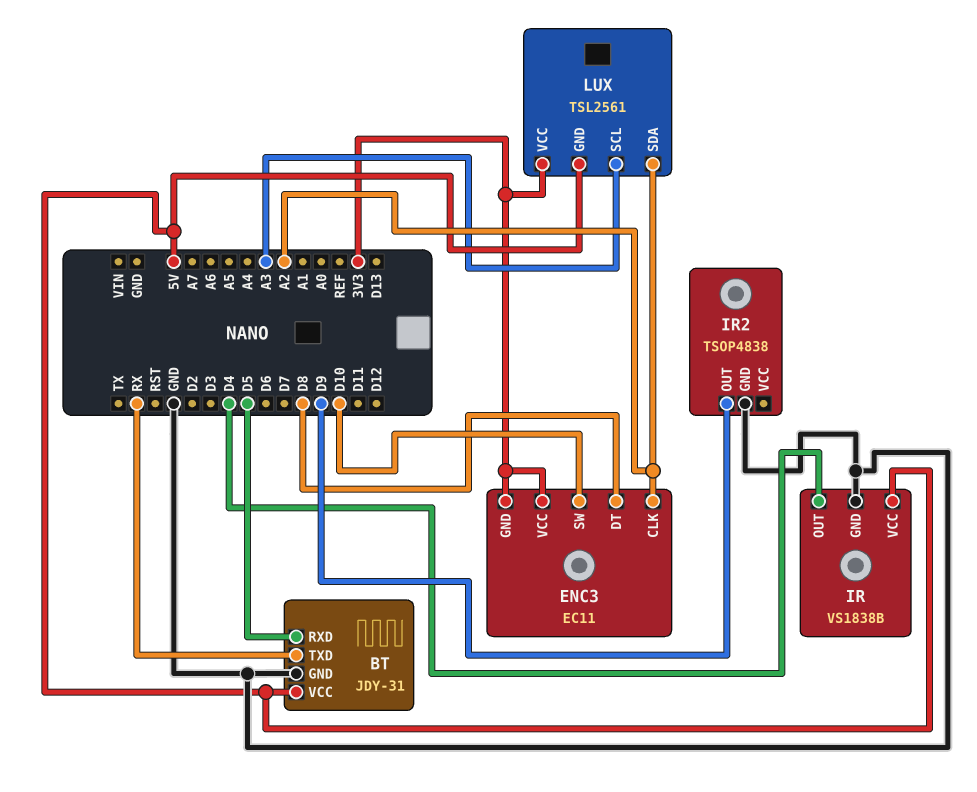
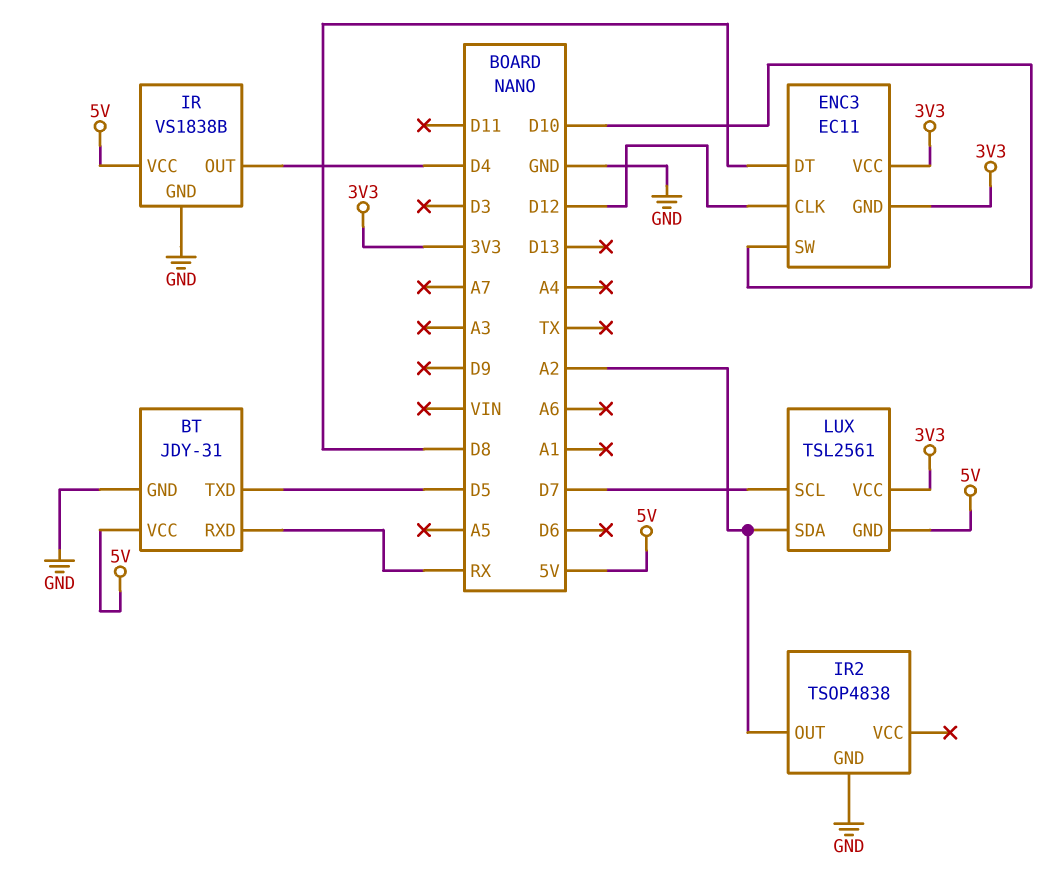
BT pin RXD: D5 -> RX
BT pin TXD: RX -> D5
ENC3 pin CLK: A2 -> D12
IR2 pin OUT: D9 -> A2
LUX pin SCL: A3 -> D7

